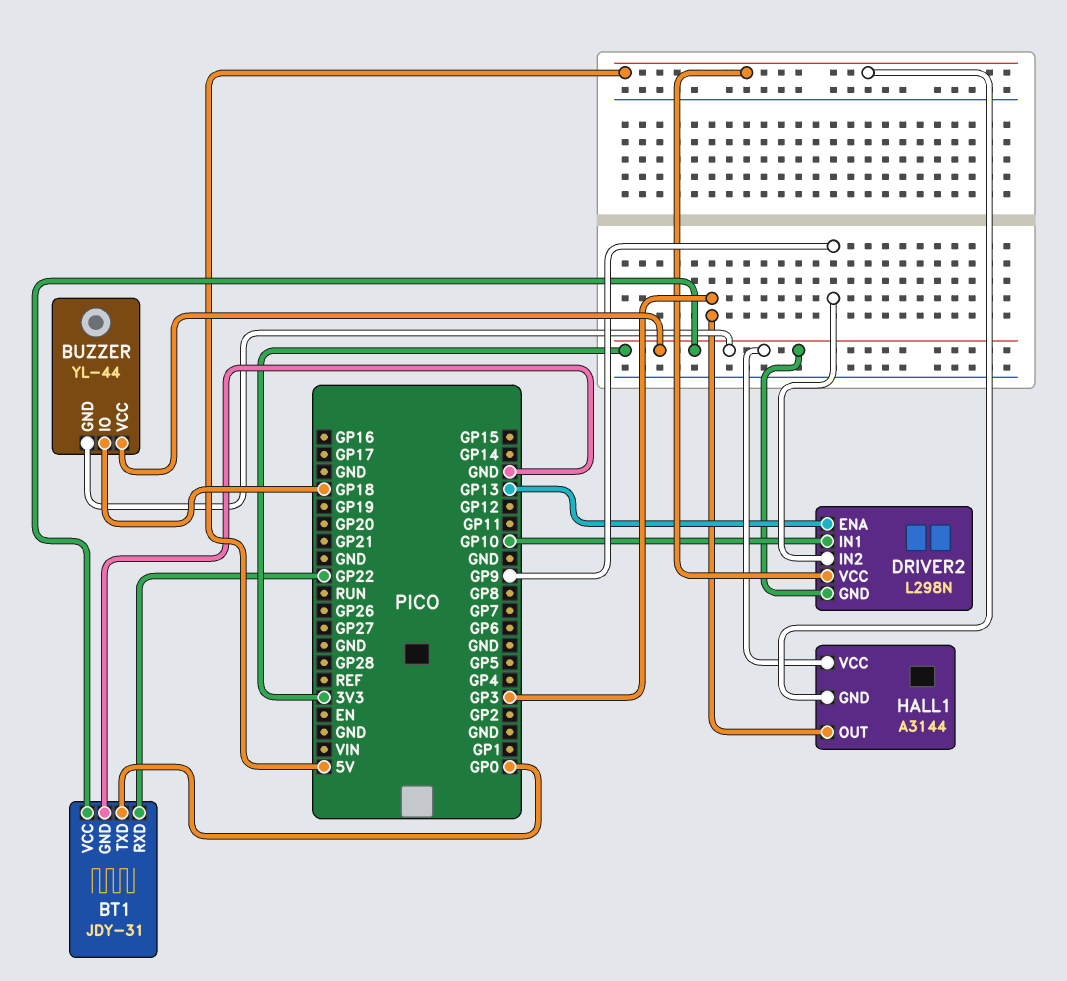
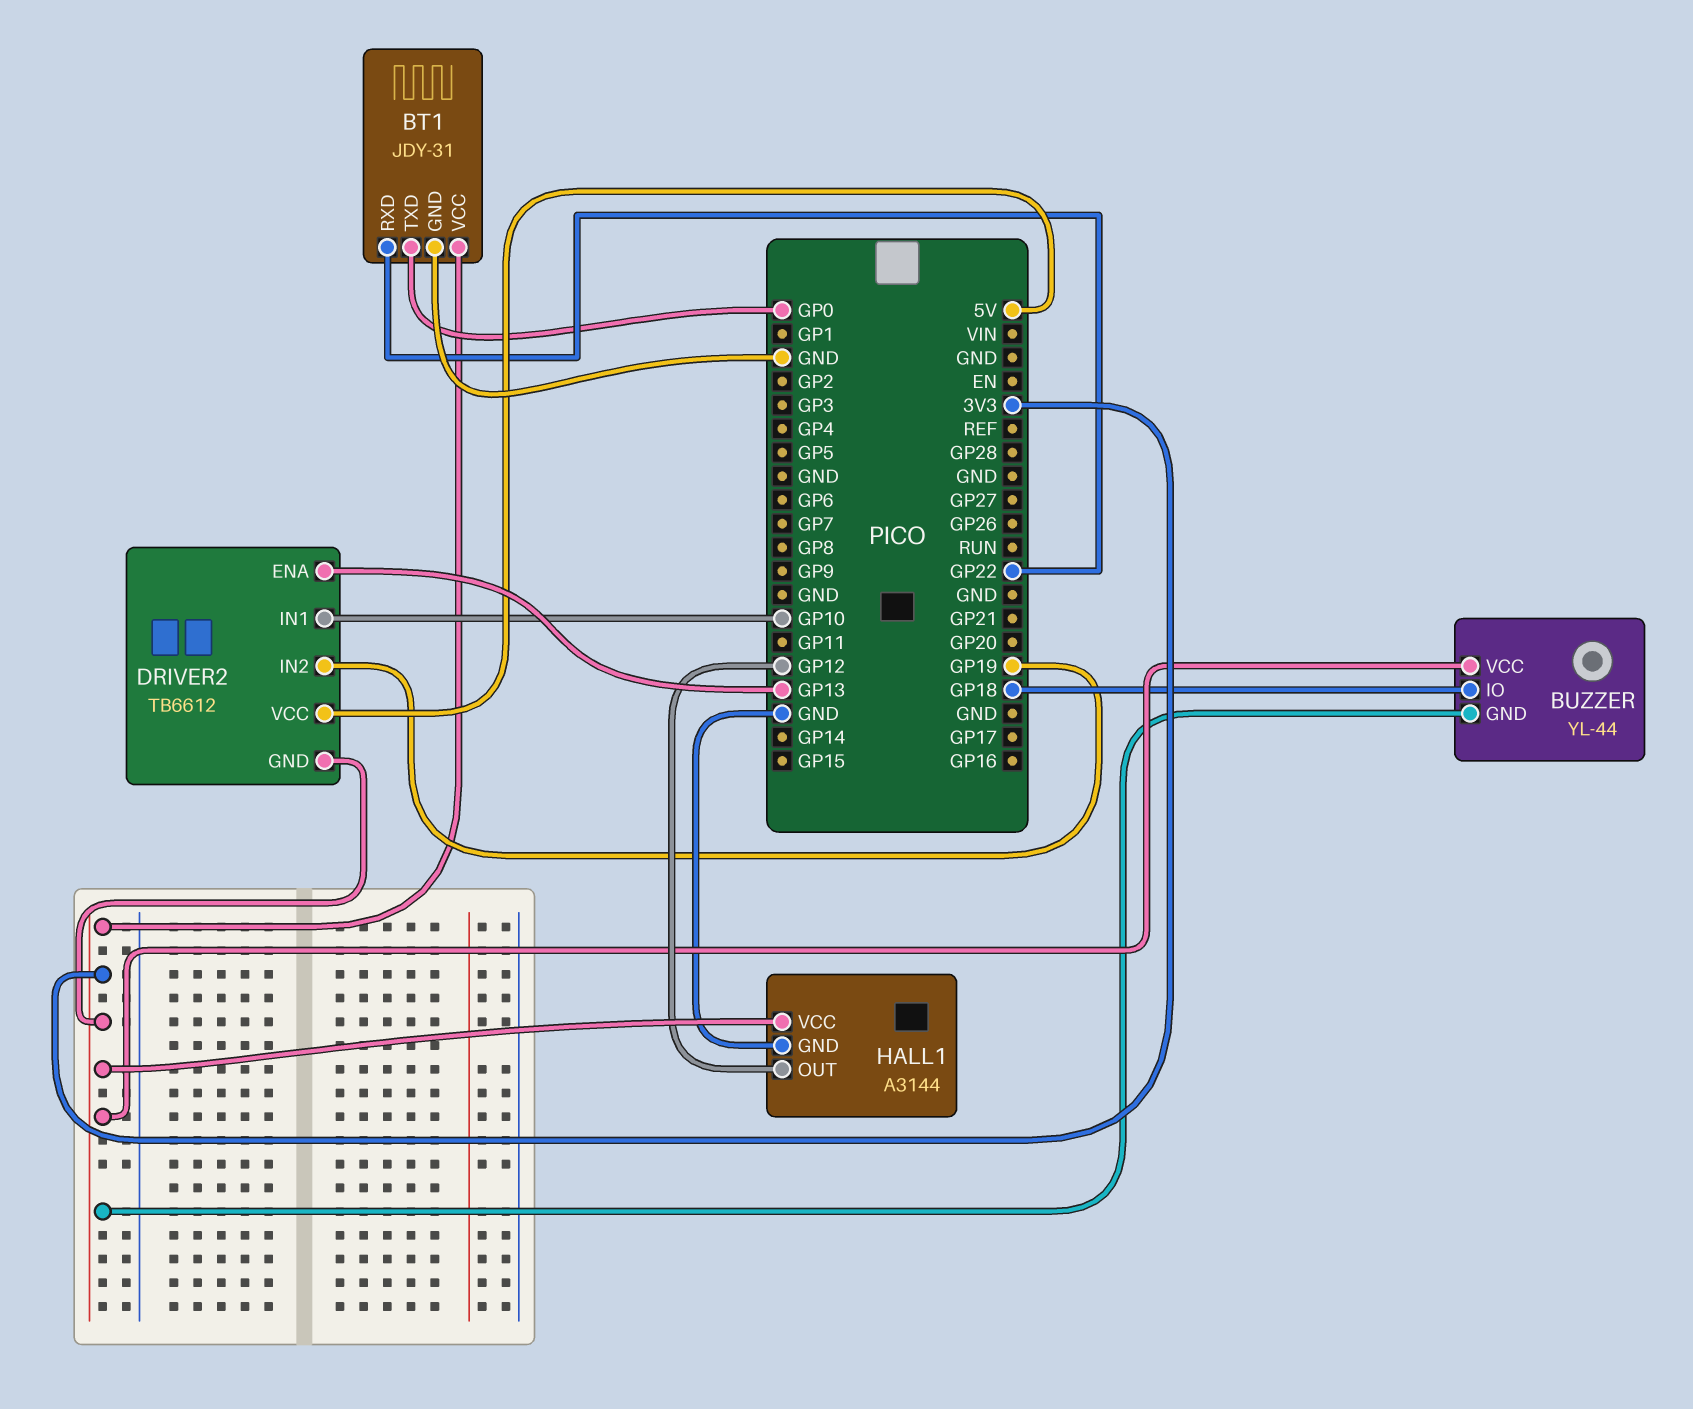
DRIVER2: L298N -> TB6612
DRIVER2 pin IN2: GP9 -> GP19
HALL1 pin GND: 5V -> GND
HALL1 pin OUT: GP3 -> GP12

